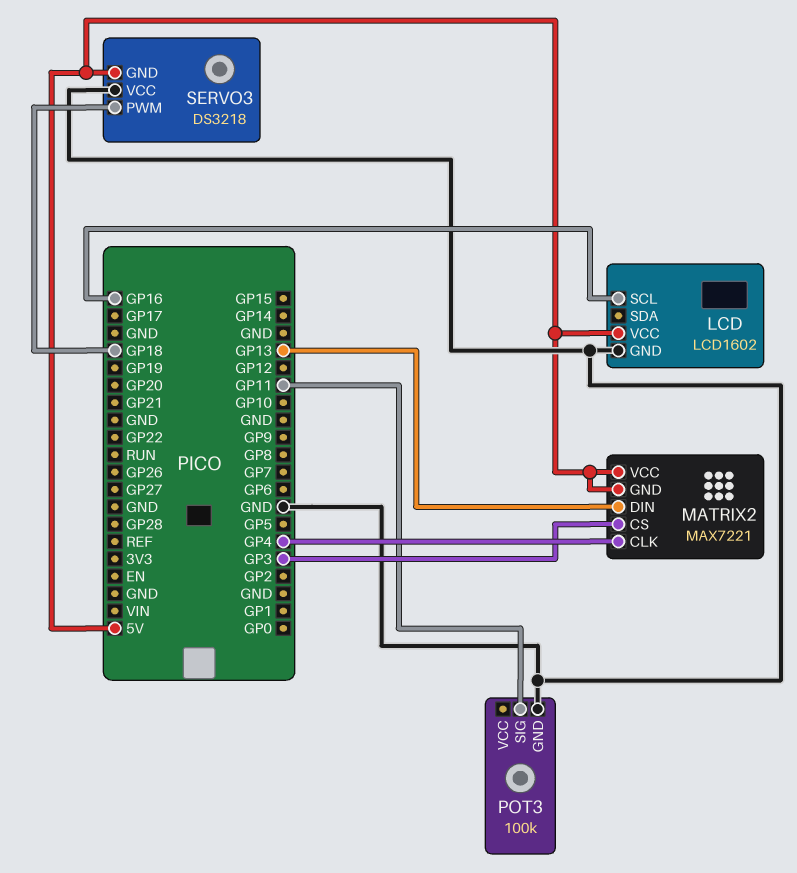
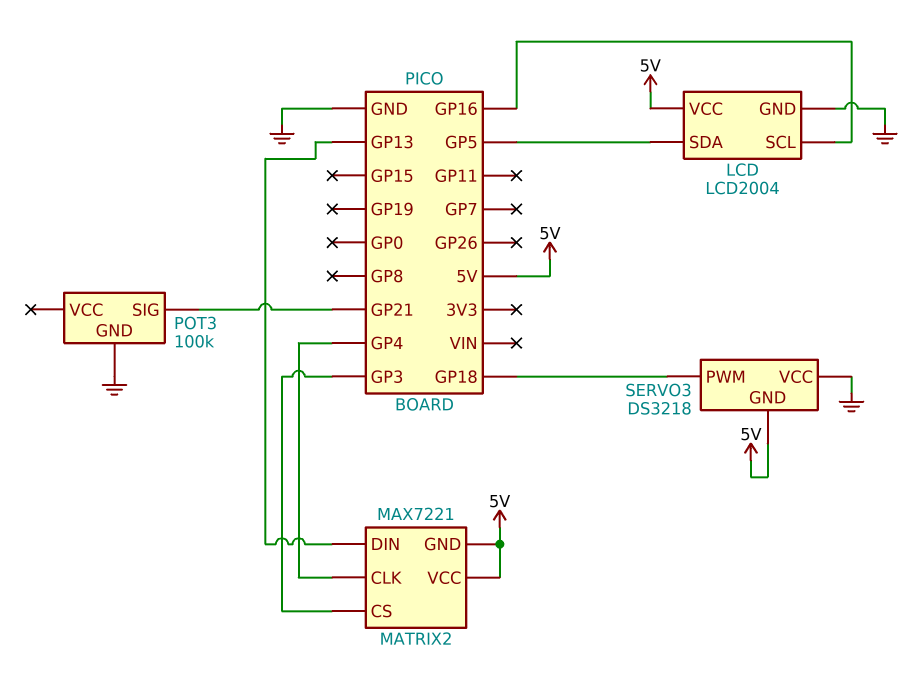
LCD: LCD1602 -> LCD2004
LCD pin SDA: none -> GP5
POT3 pin SIG: GP11 -> GP21

